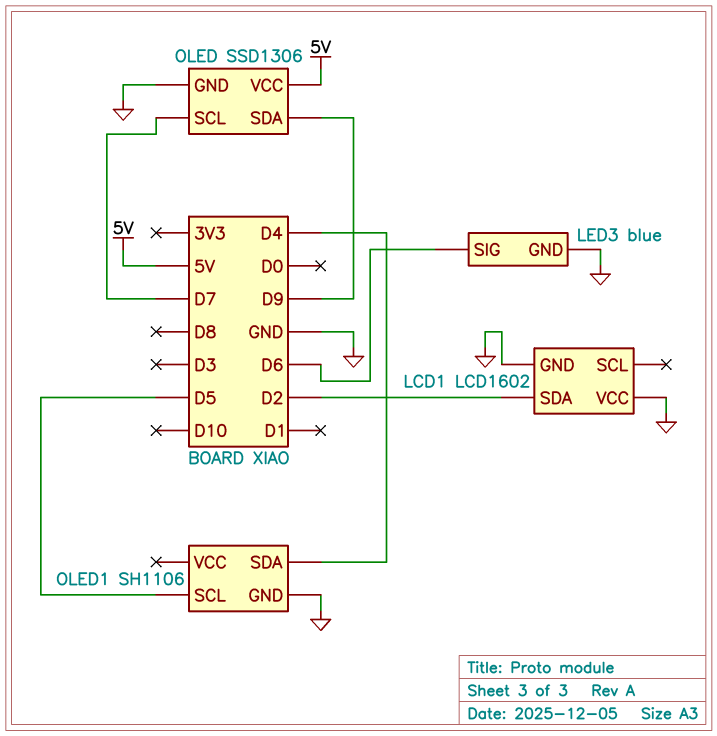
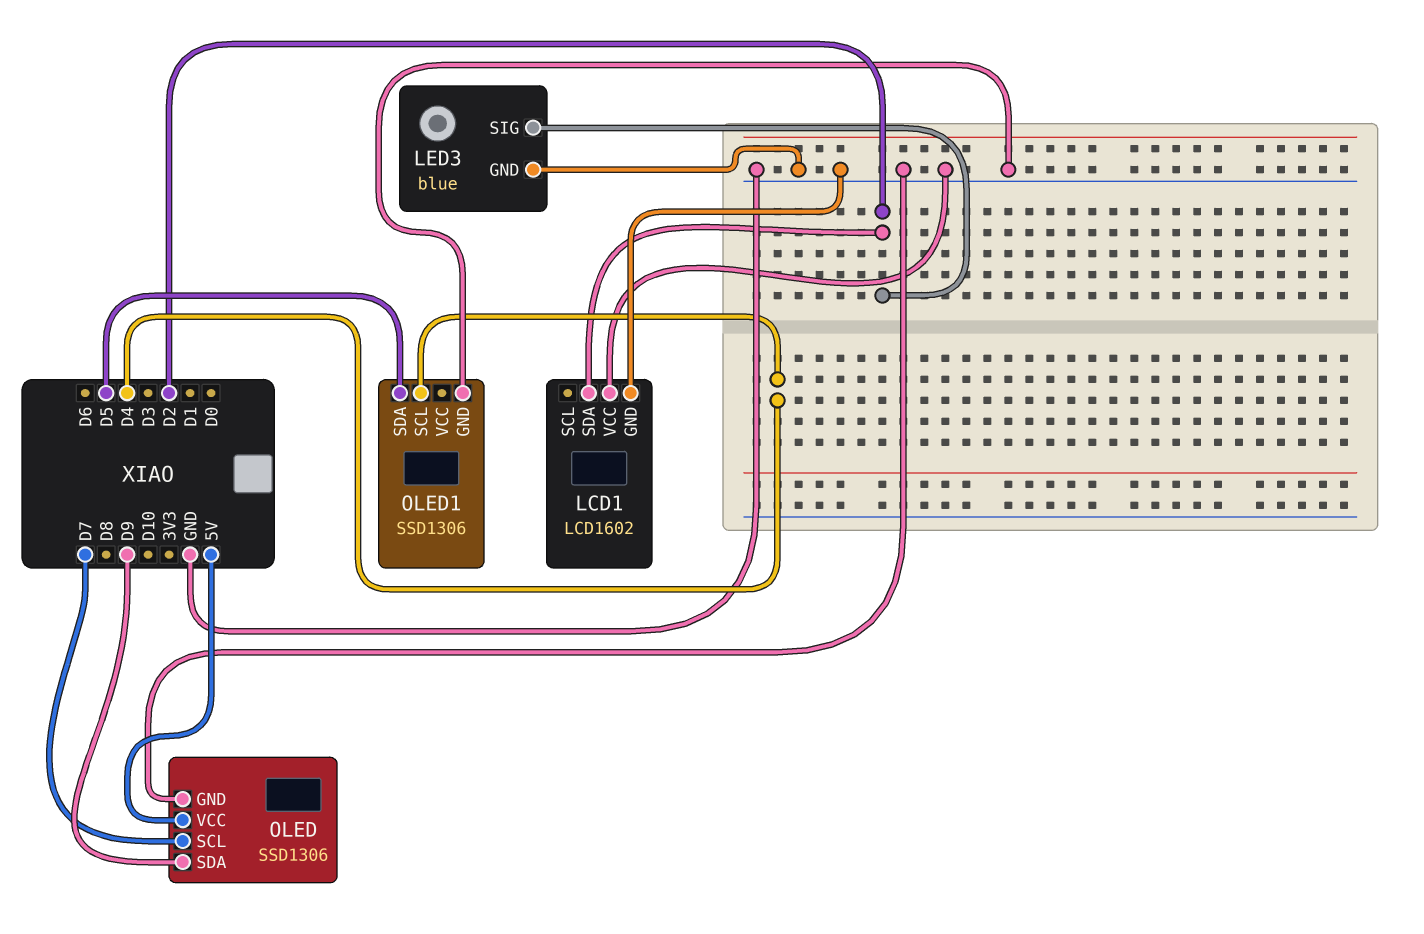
LED3 pin SIG: D6 -> D2
OLED1: SH1106 -> SSD1306
OLED1 pin SCL: D5 -> D4
OLED1 pin SDA: D4 -> D5

